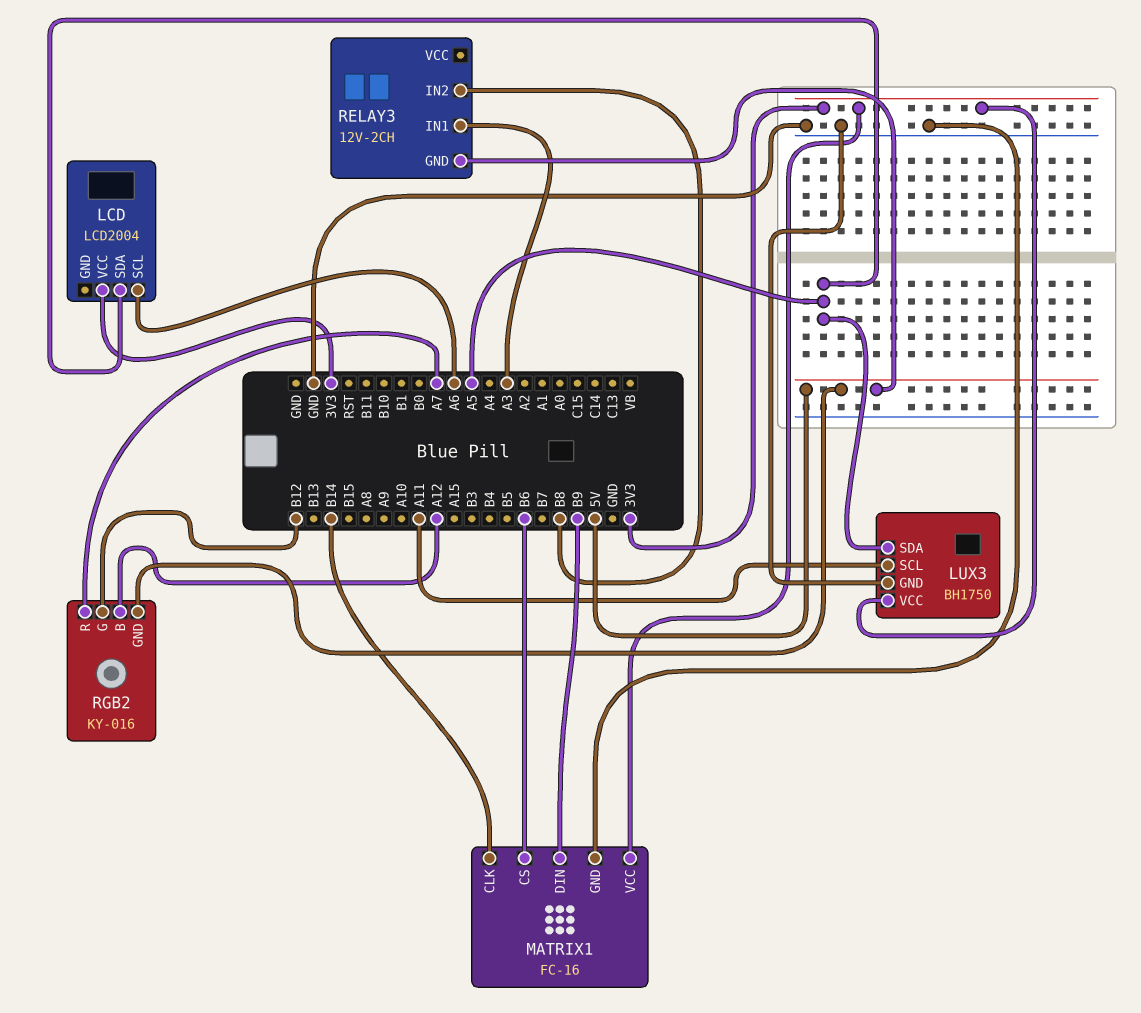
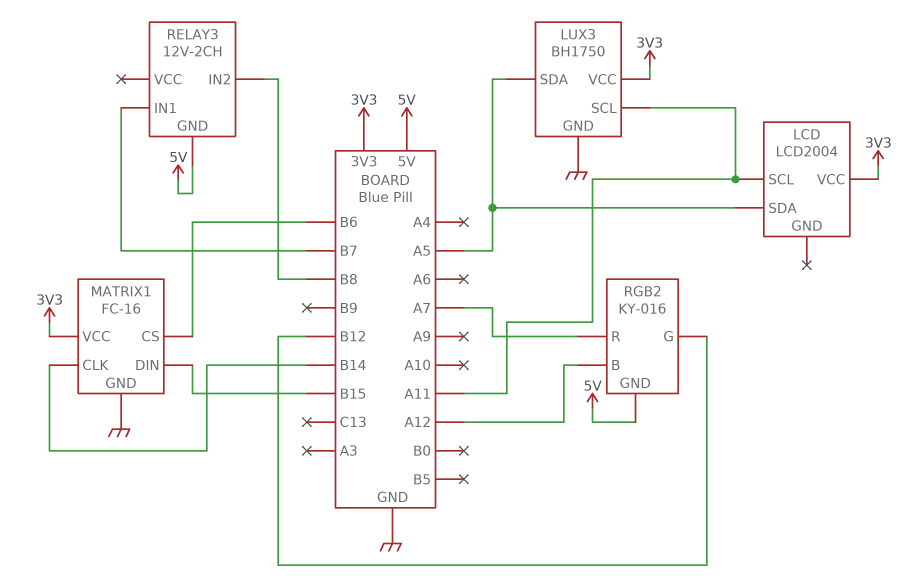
LCD pin SCL: A6 -> A11
MATRIX1 pin DIN: B9 -> B15
RELAY3 pin IN1: A3 -> B7

